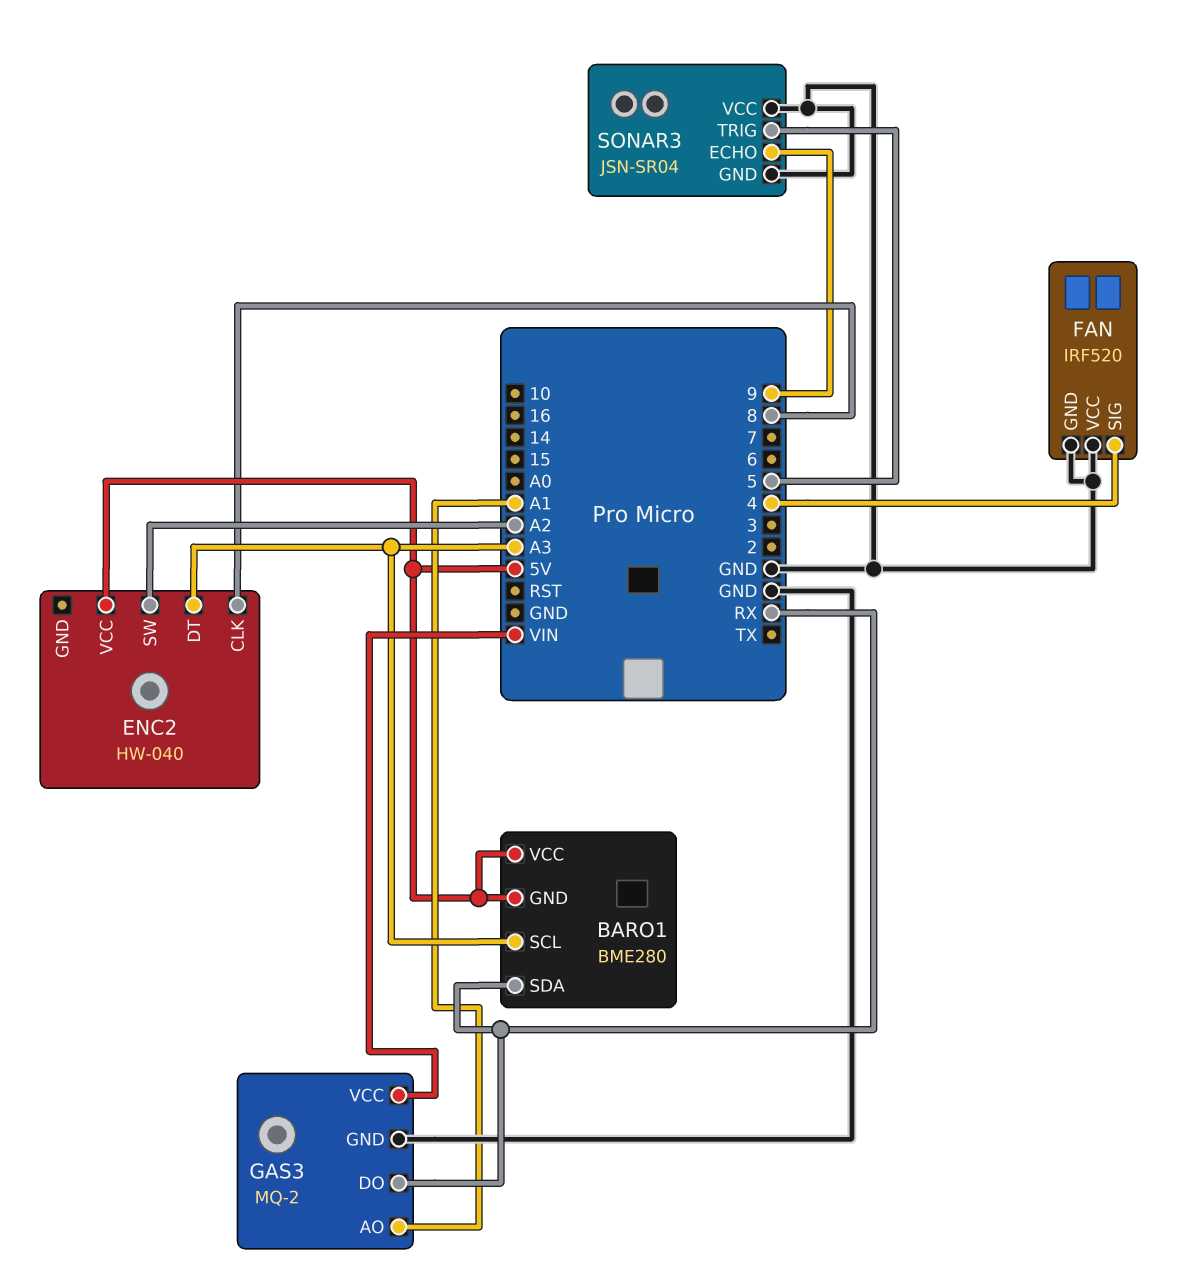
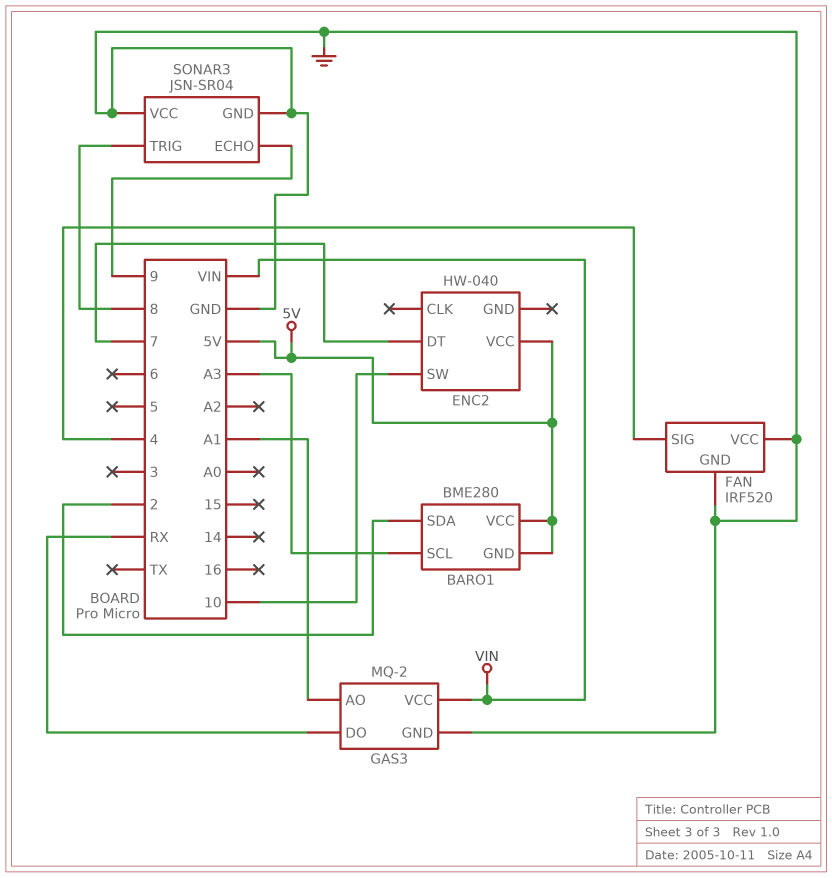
BARO1 pin SDA: RX -> 2
ENC2 pin CLK: 8 -> none
ENC2 pin DT: A3 -> 7
ENC2 pin SW: A2 -> 10
SONAR3 pin TRIG: 5 -> 8

